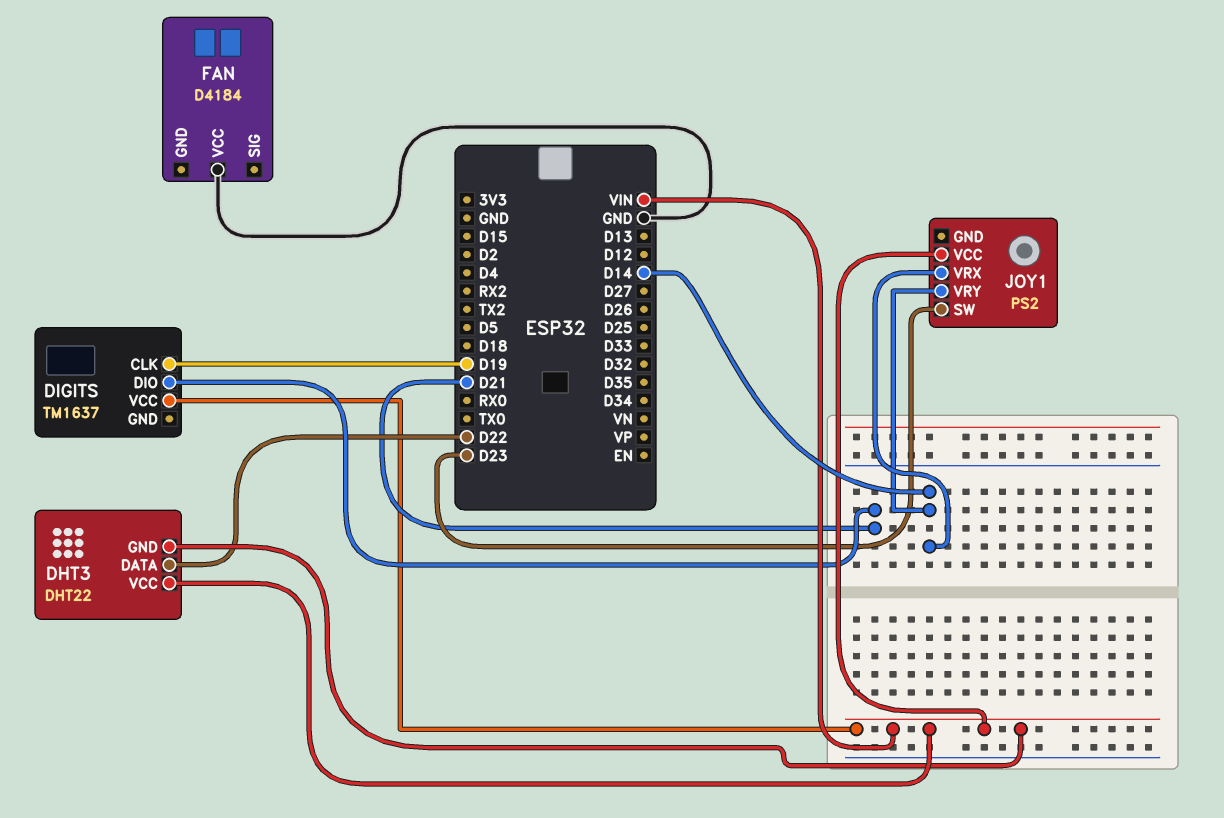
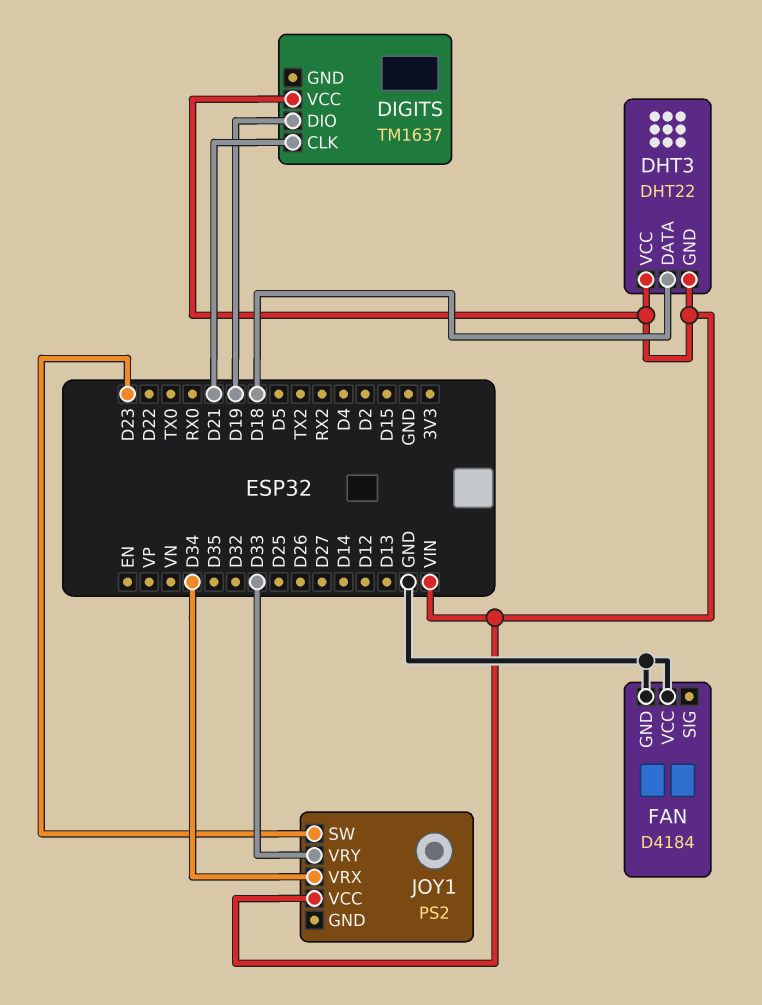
DHT3 pin DATA: D22 -> D18
DIGITS pin CLK: D19 -> D21
DIGITS pin DIO: D21 -> D19
FAN pin GND: none -> GND
JOY1 pin VRX: D14 -> D34
JOY1 pin VRY: D14 -> D33

